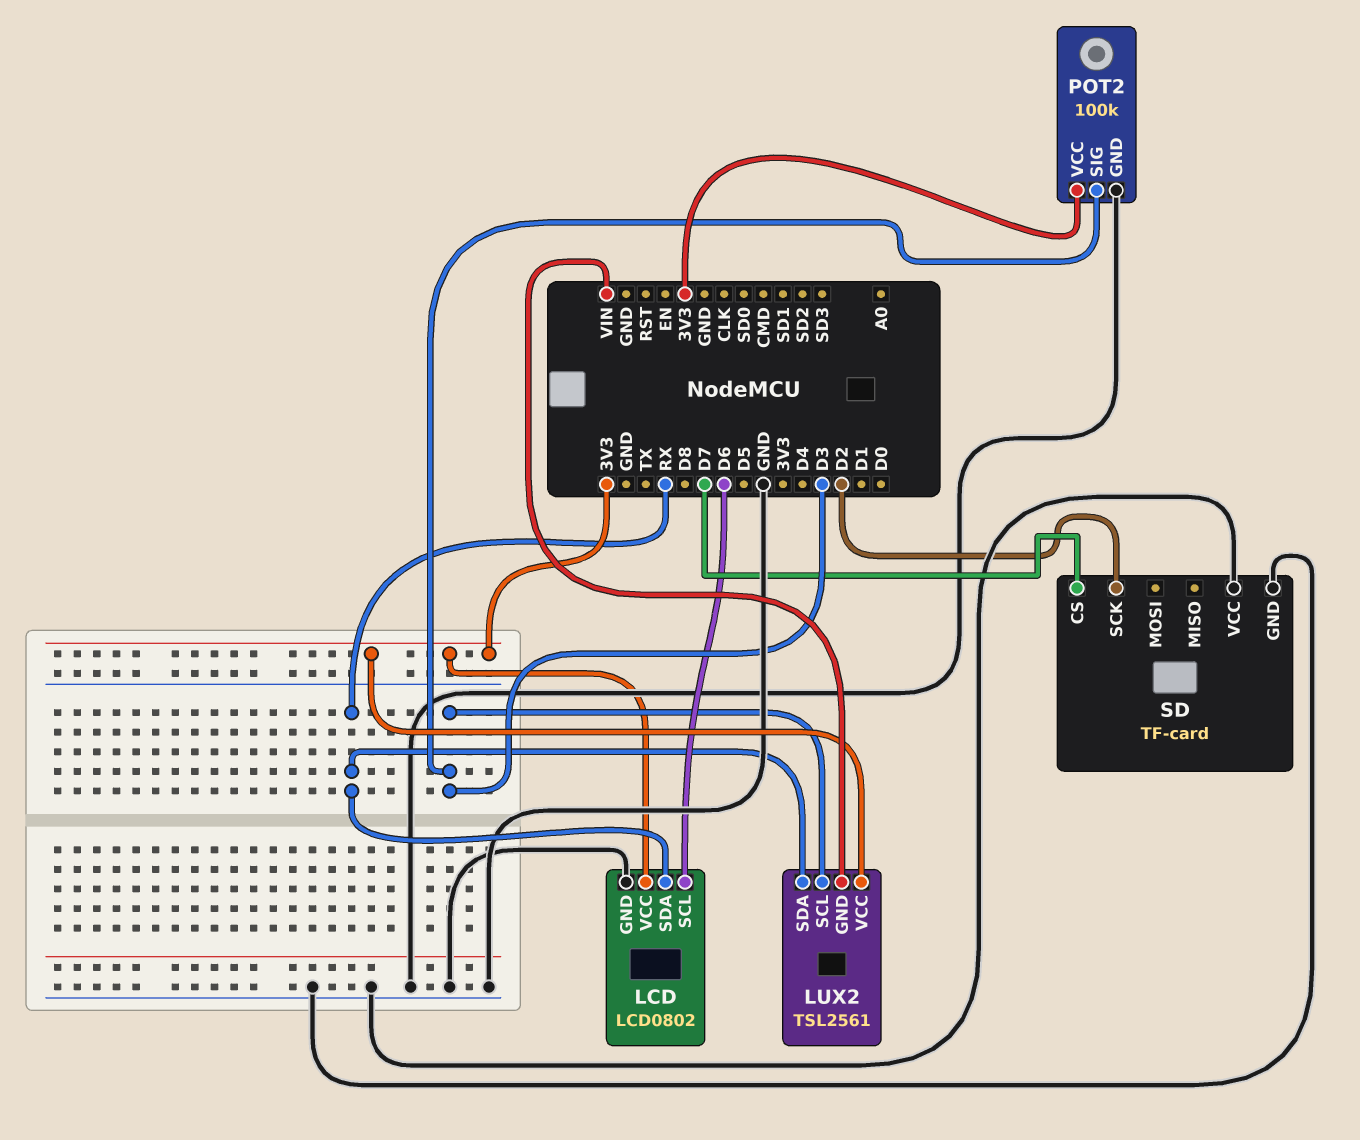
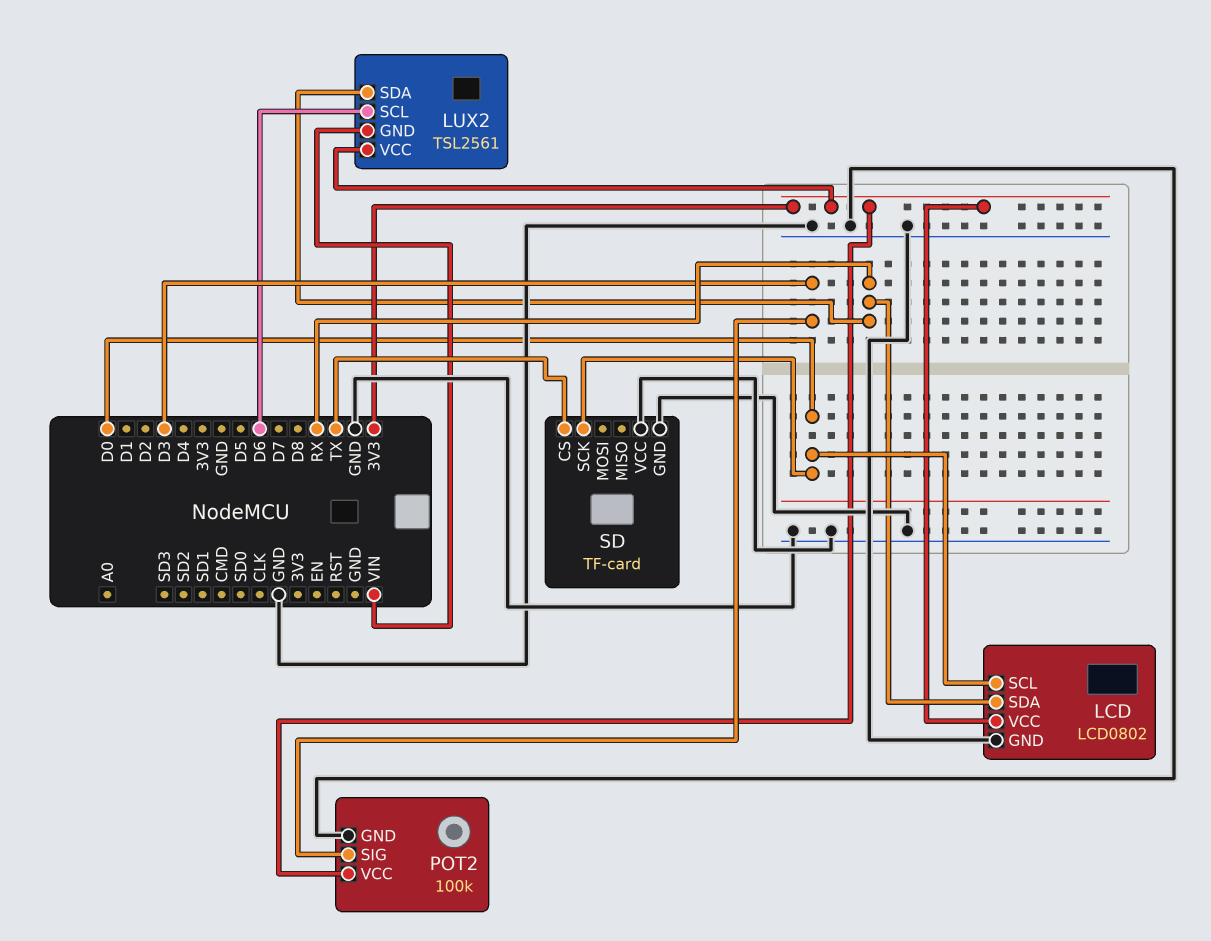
LCD pin SCL: D6 -> D0
LUX2 pin SCL: D3 -> D6
SD pin CS: D7 -> TX
SD pin SCK: D2 -> D0

